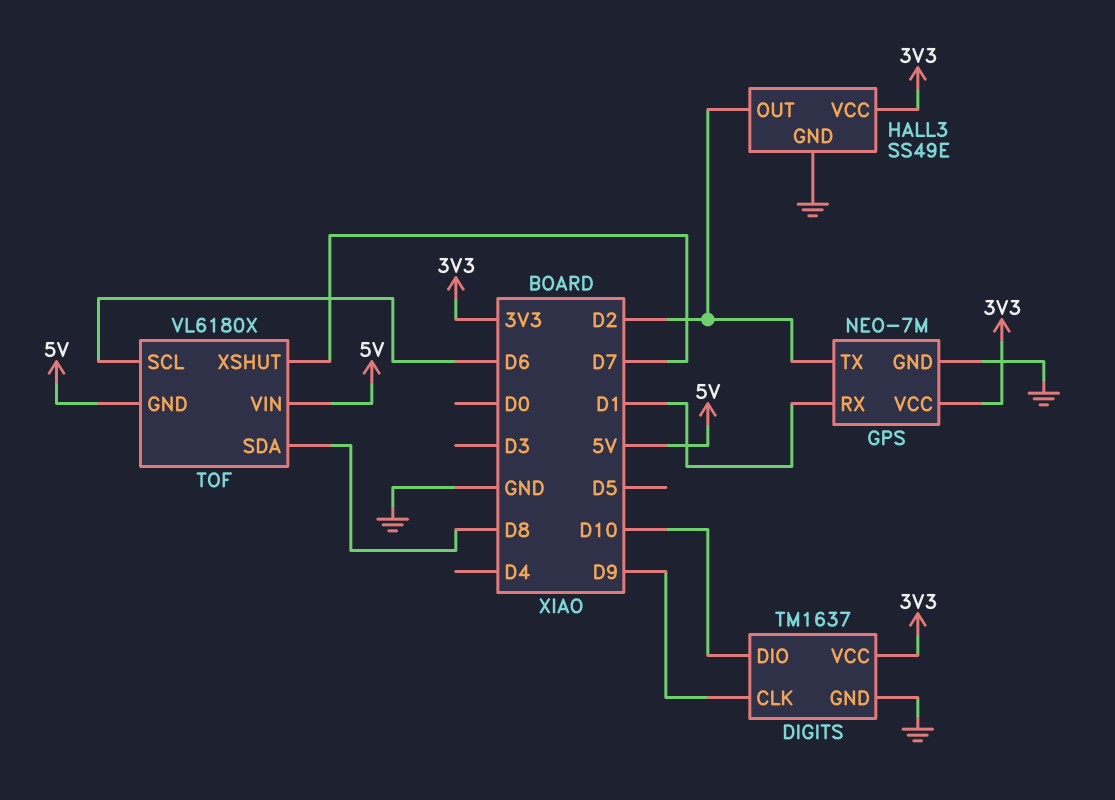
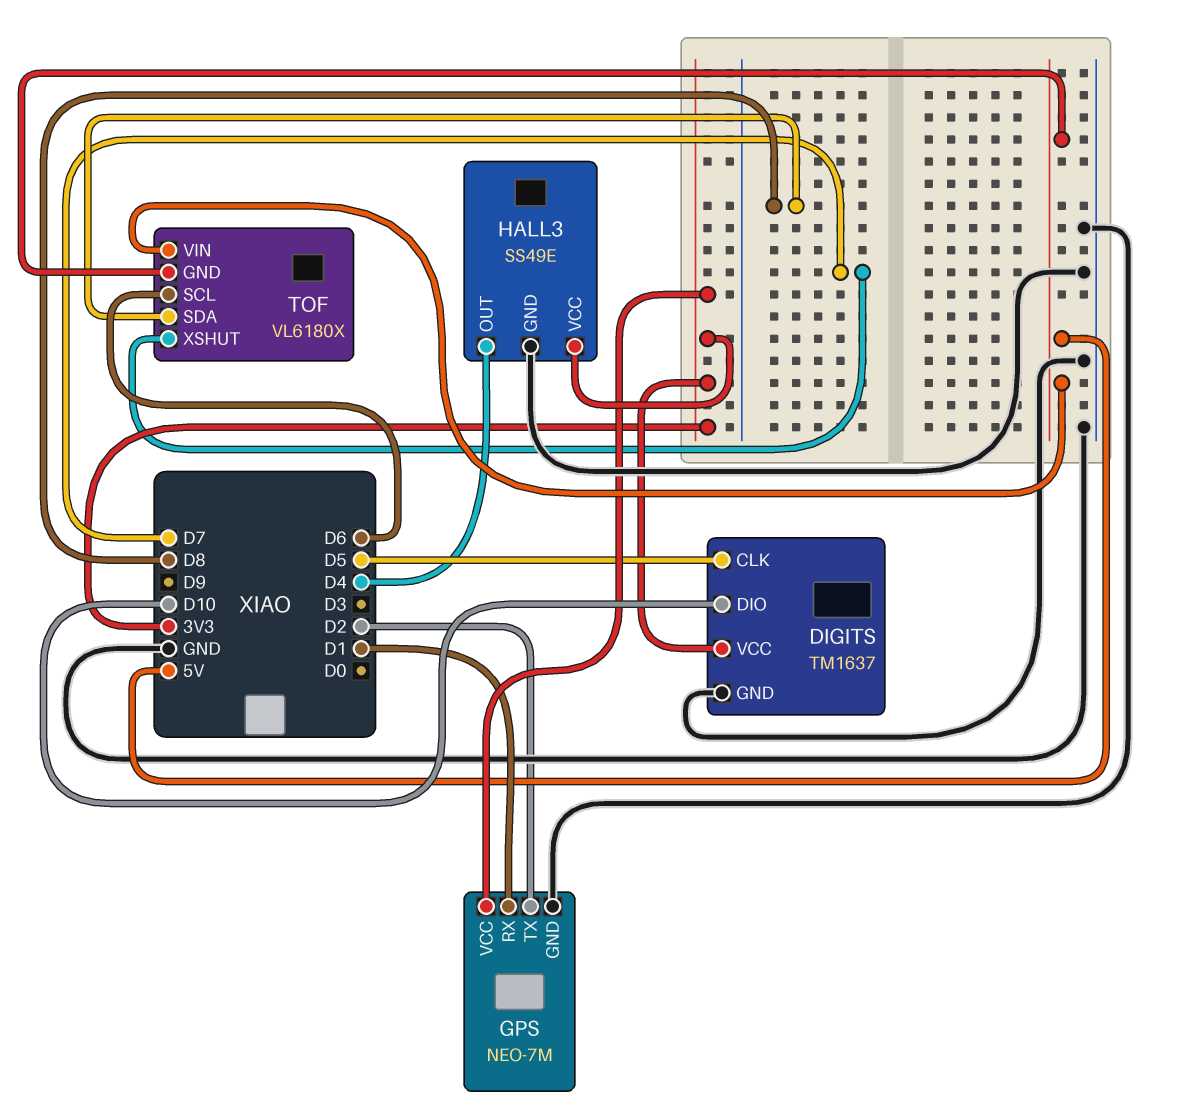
DIGITS pin CLK: D9 -> D5
HALL3 pin OUT: D2 -> D4

